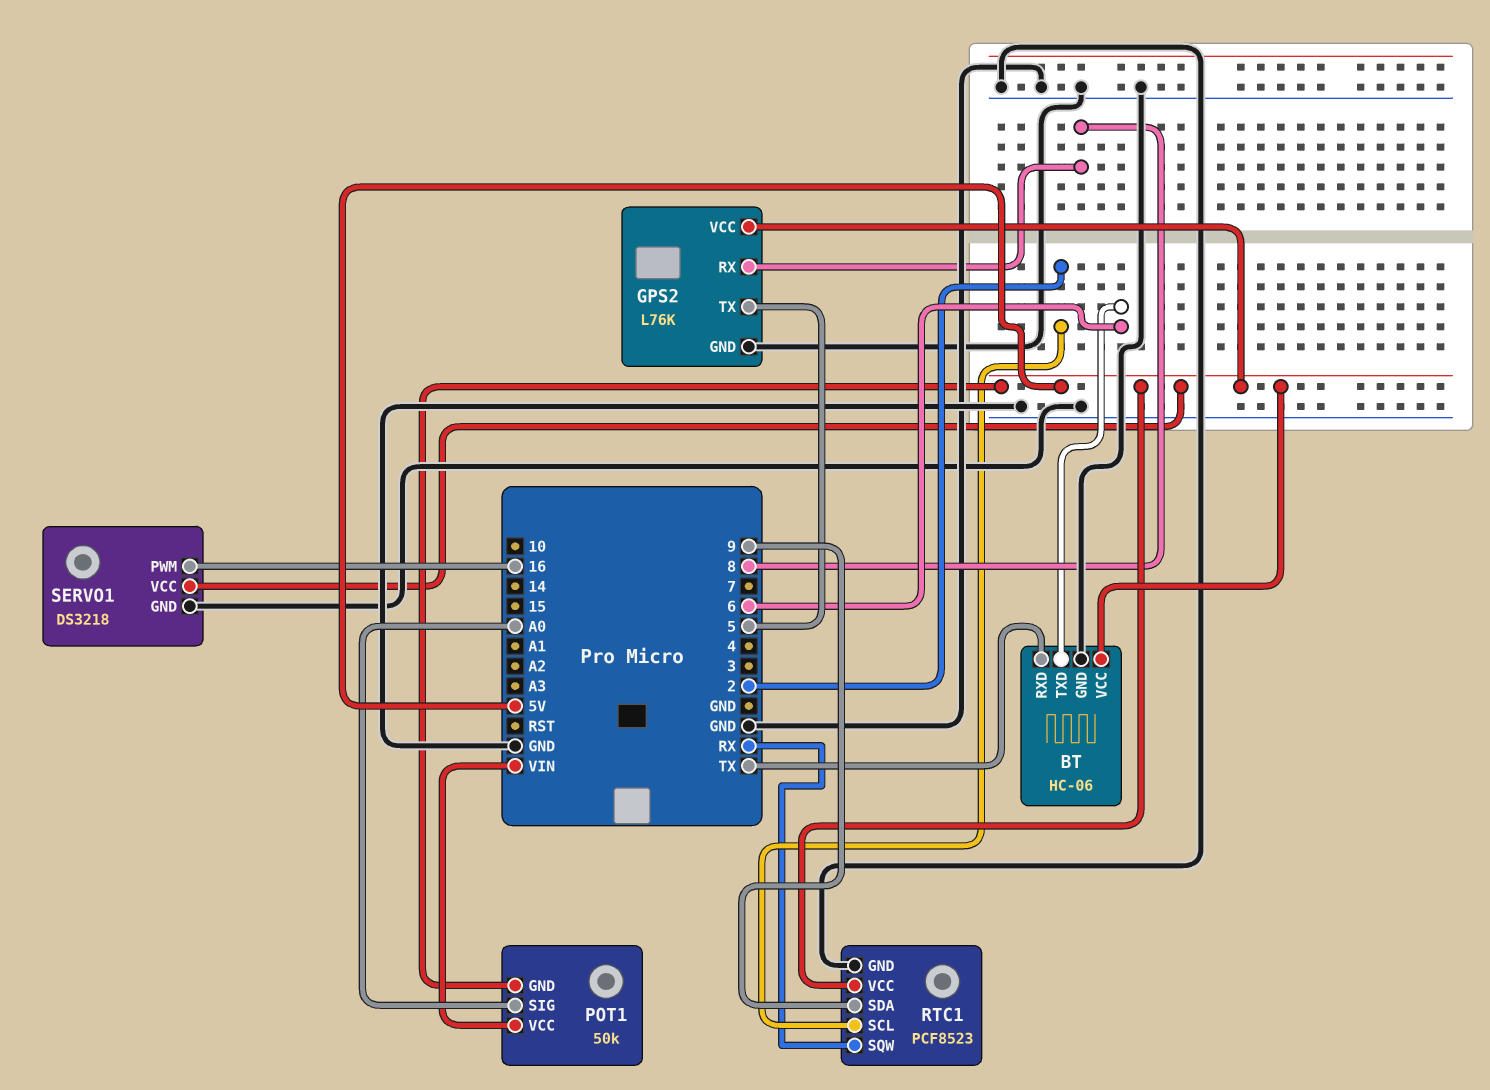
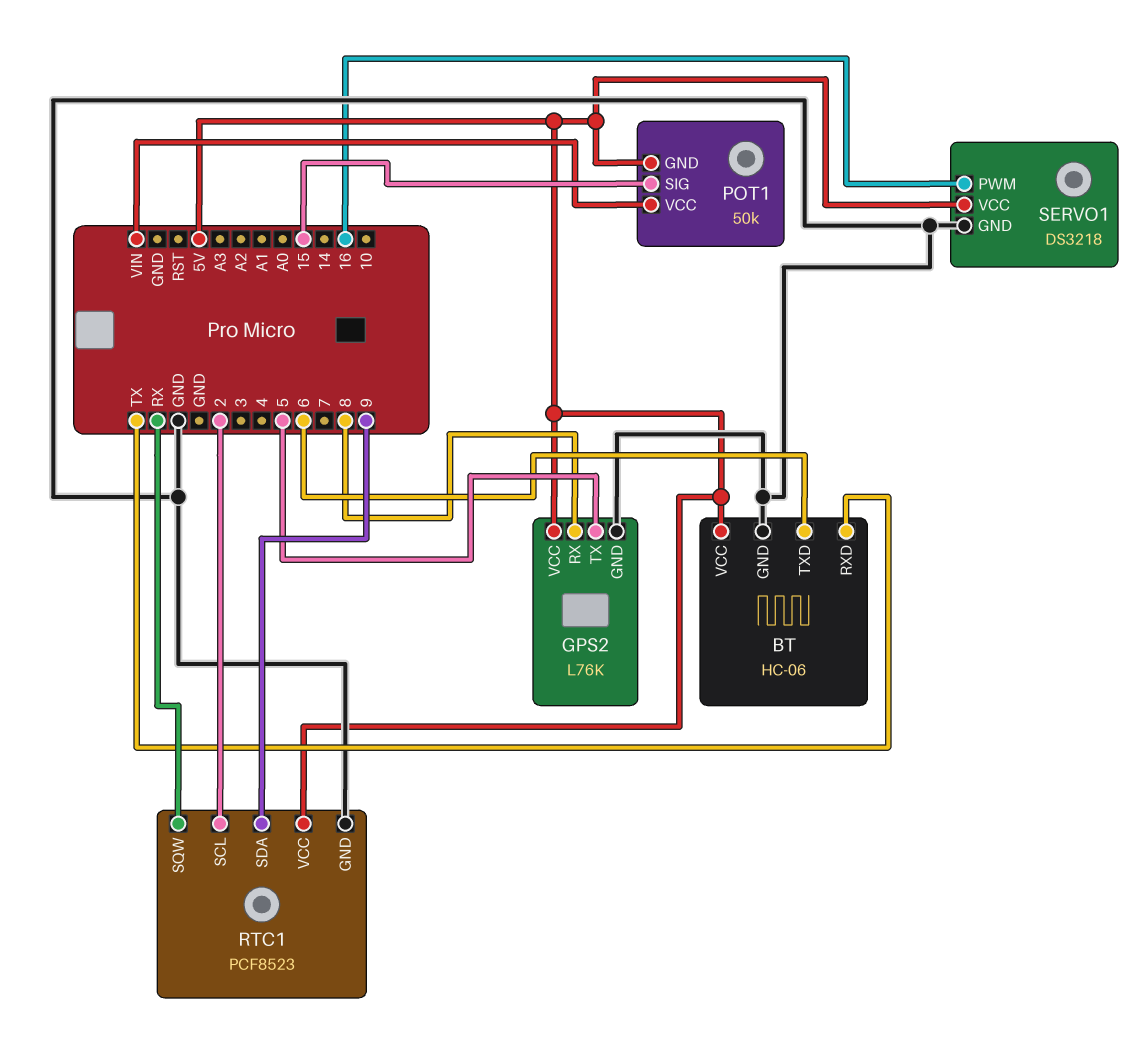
POT1 pin SIG: A0 -> 15

